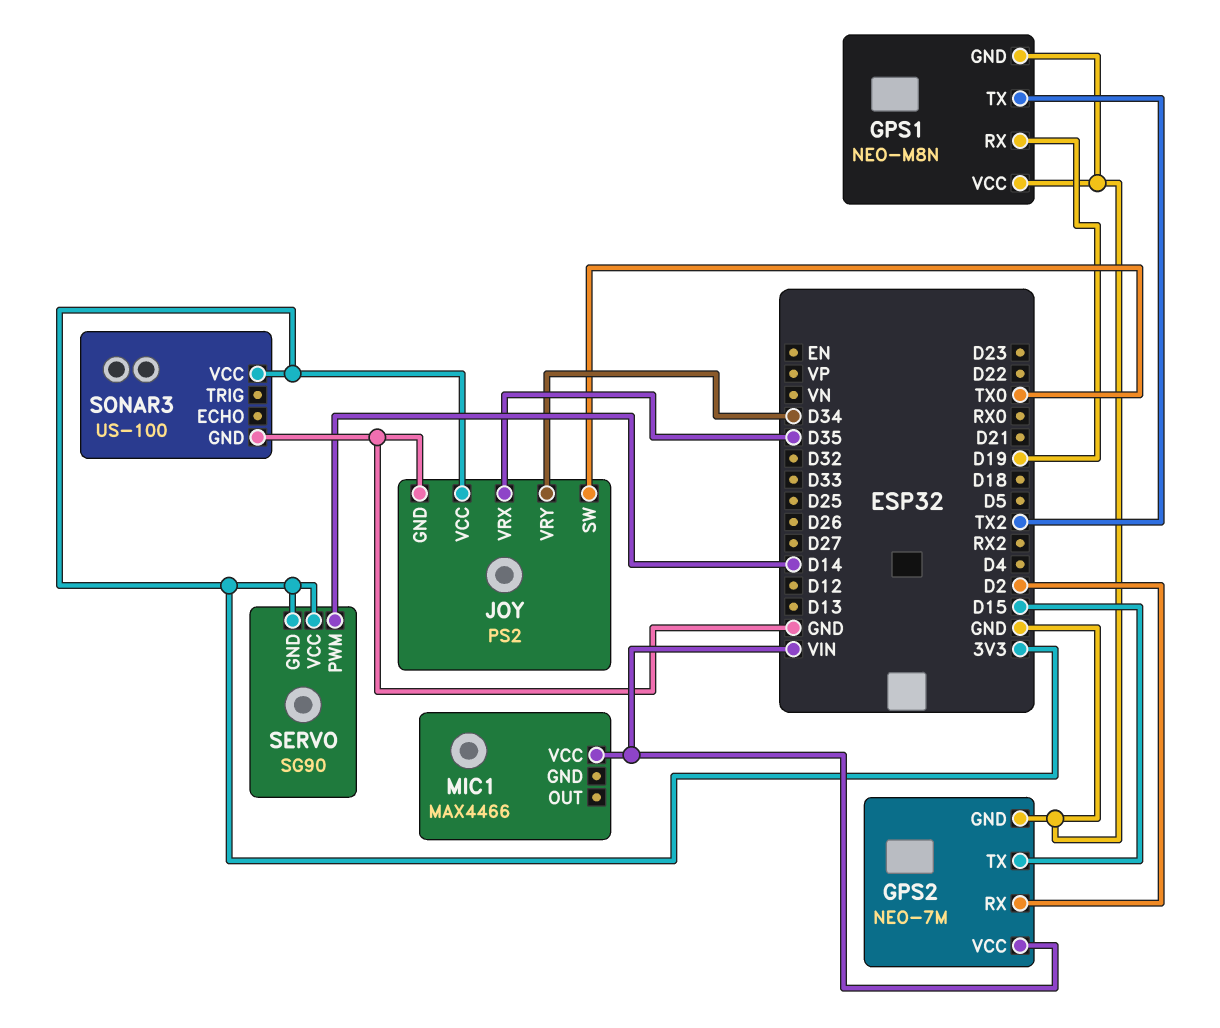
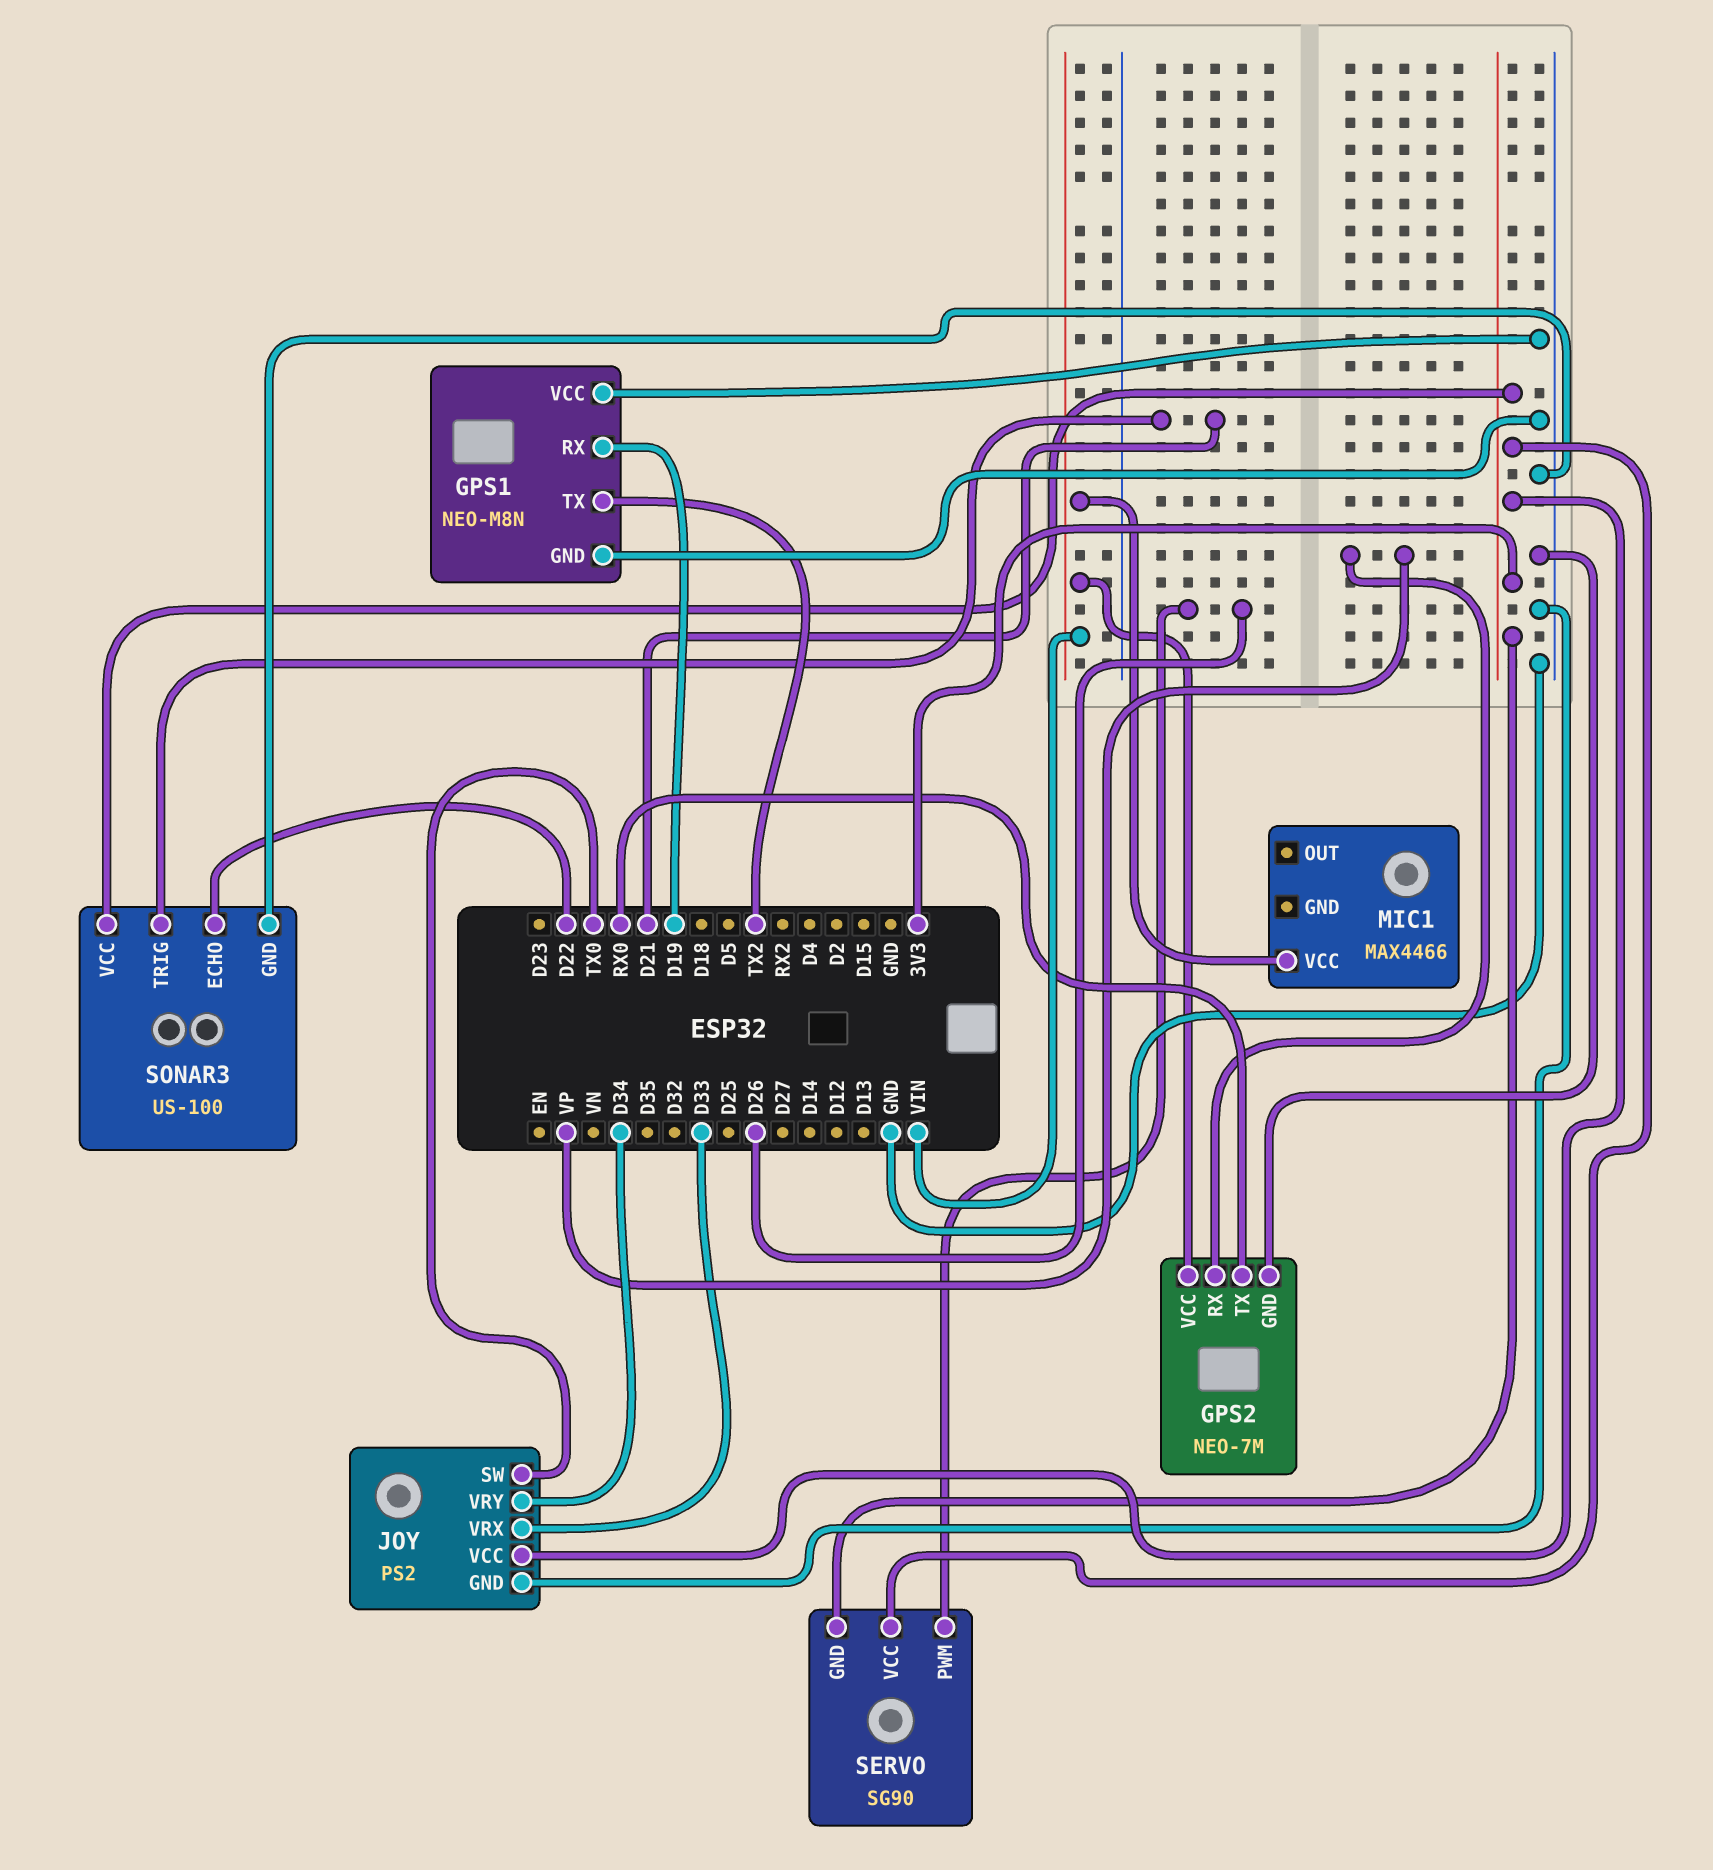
GPS2 pin RX: D2 -> VP
GPS2 pin TX: D15 -> RX0
JOY pin VRX: D35 -> D33
SERVO pin PWM: D14 -> D26
SONAR3 pin ECHO: none -> D22
SONAR3 pin TRIG: none -> D21

